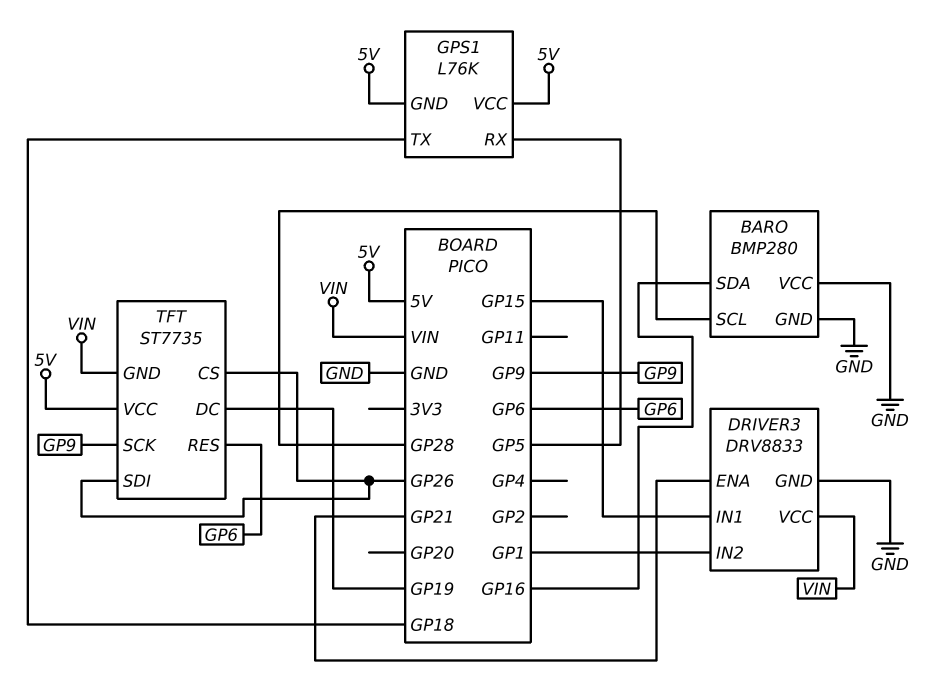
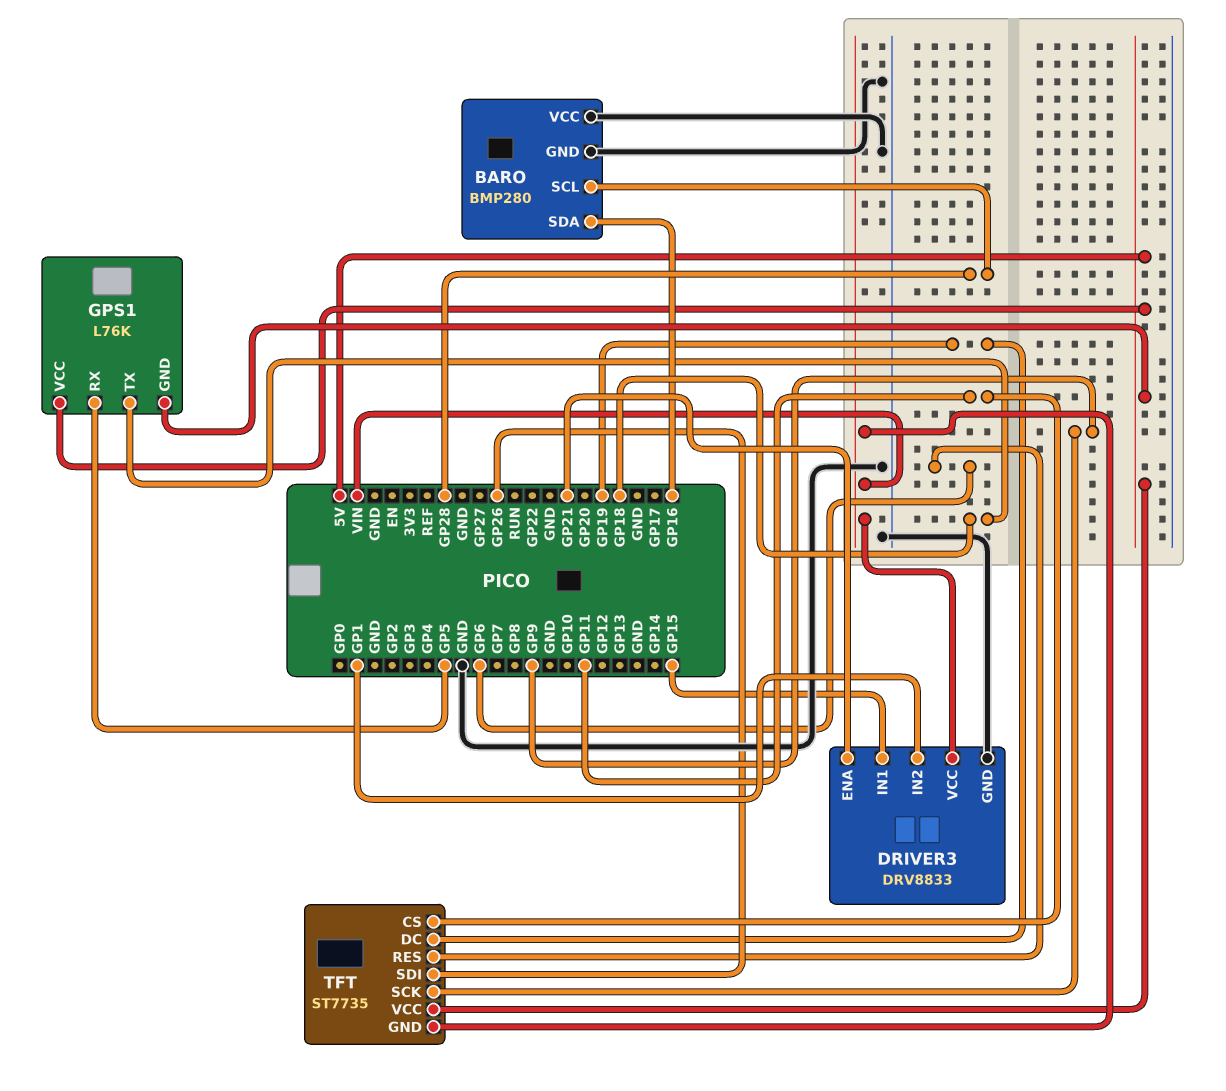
TFT pin CS: GP26 -> GP11

